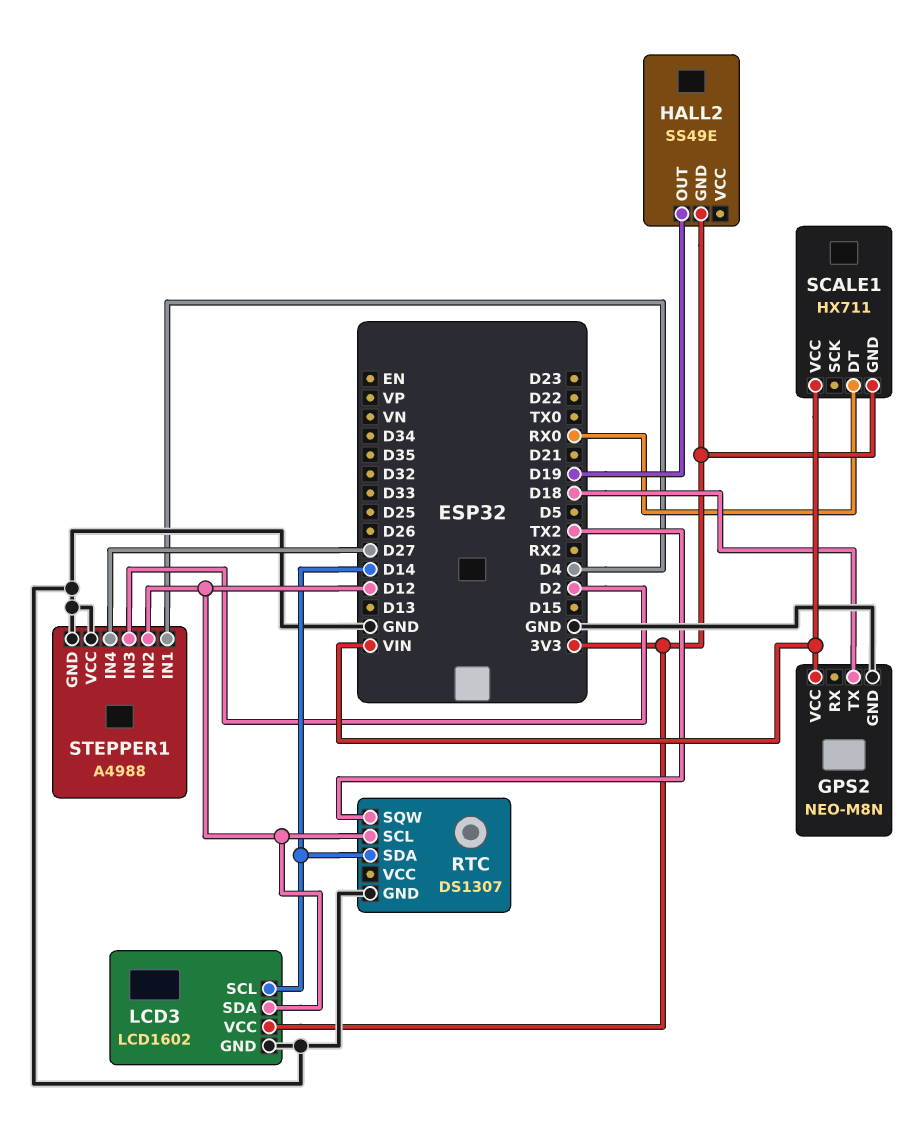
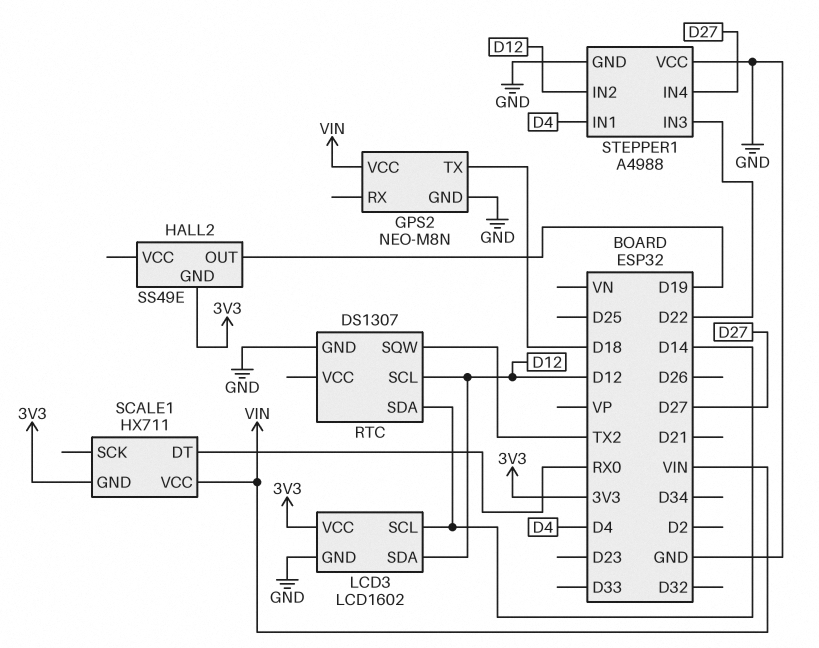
STEPPER1 pin IN3: D2 -> D22

